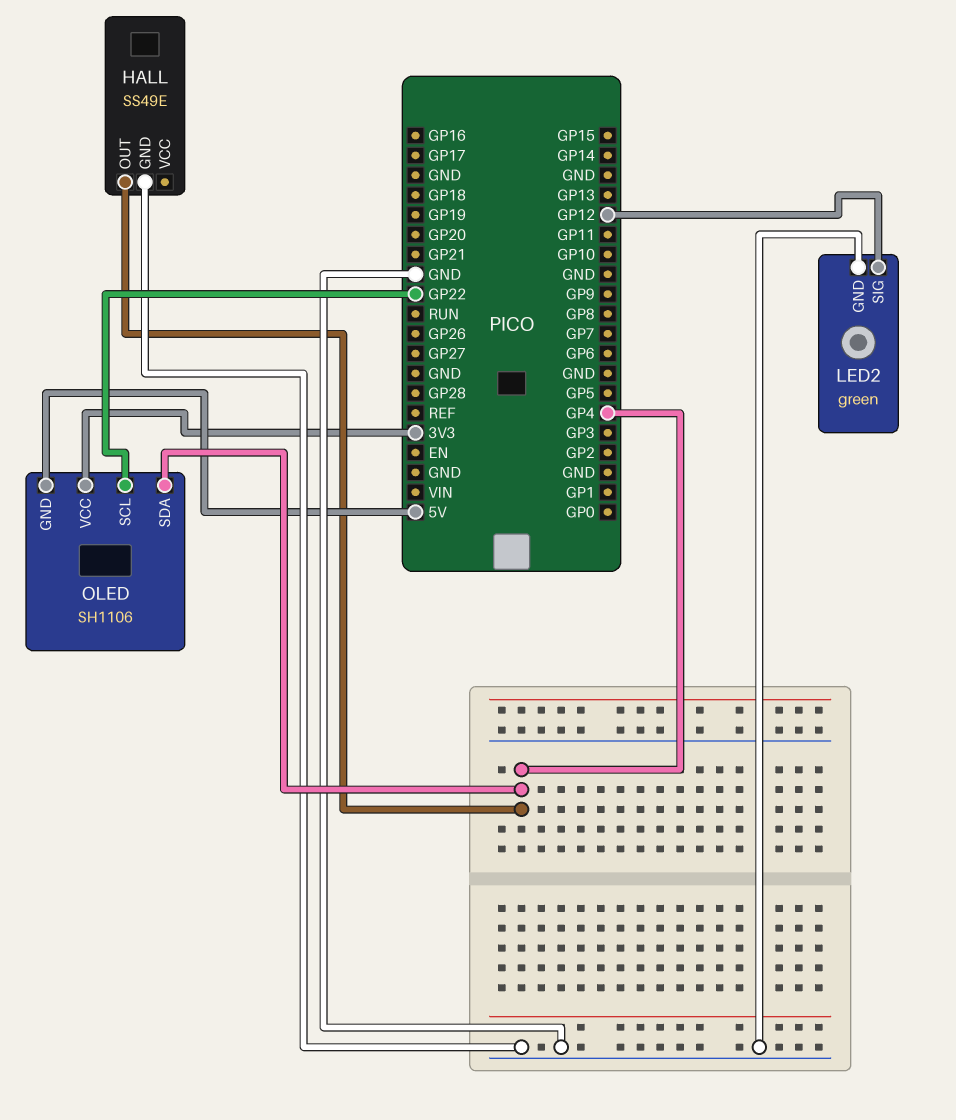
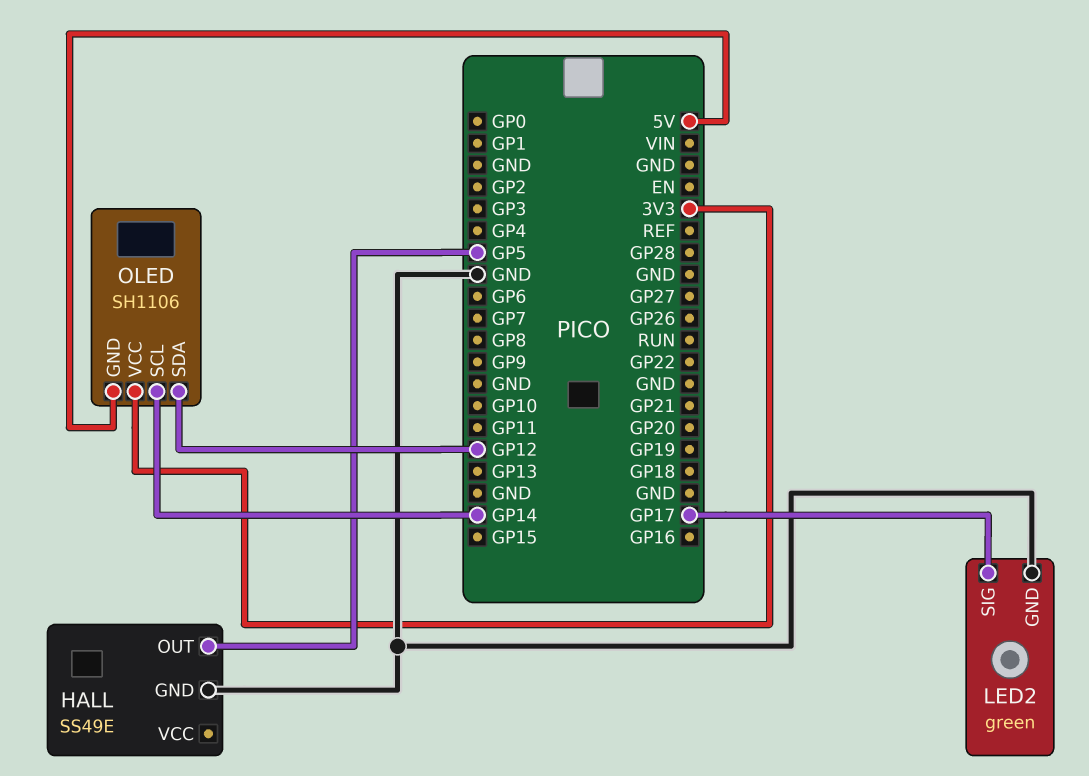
HALL pin OUT: GP4 -> GP5
LED2 pin SIG: GP12 -> GP17
OLED pin SCL: GP22 -> GP14
OLED pin SDA: GP4 -> GP12

